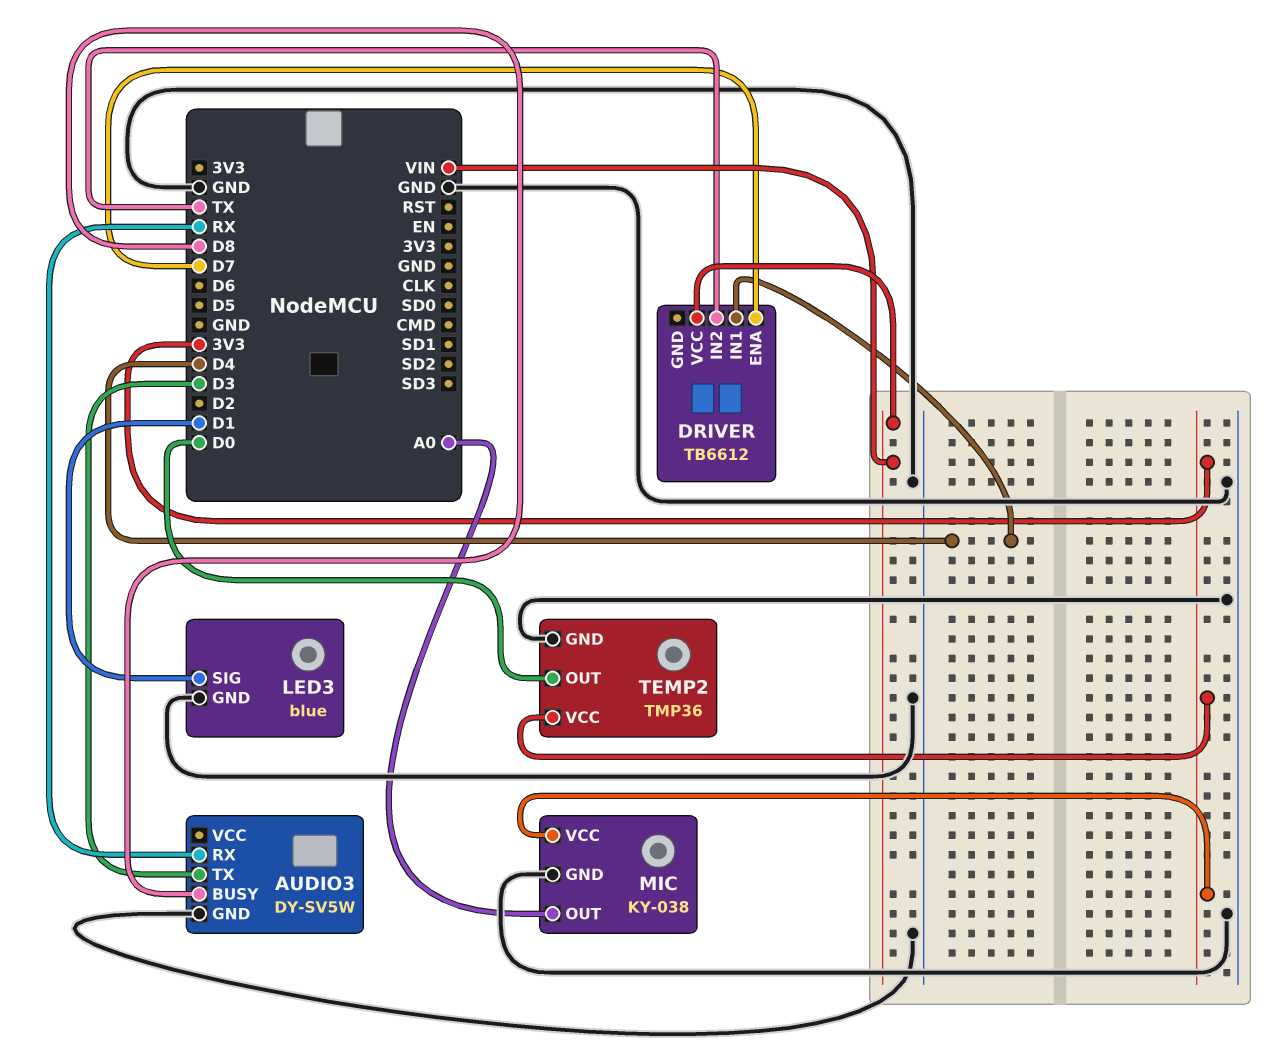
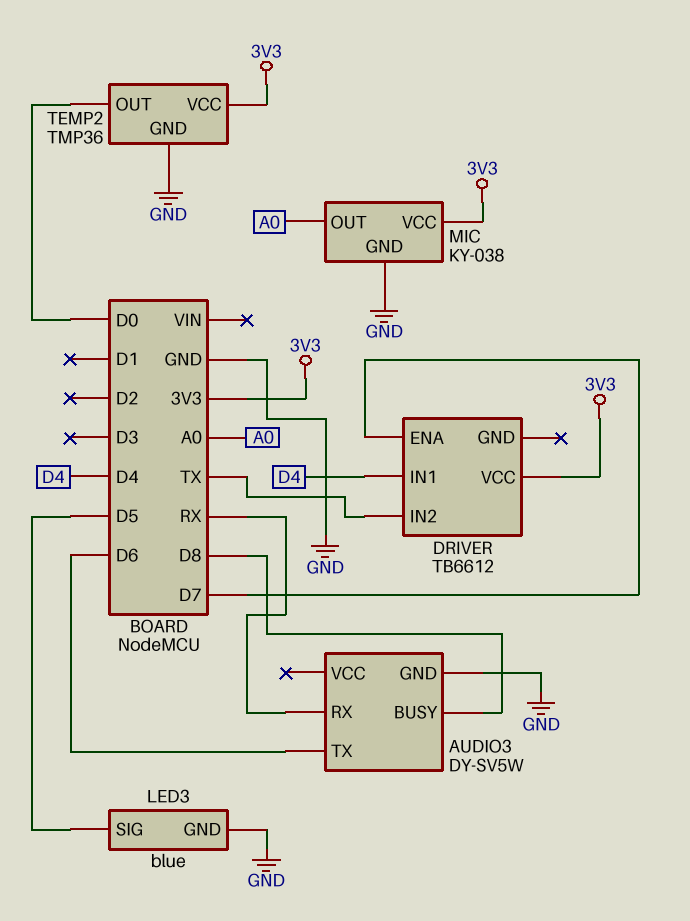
AUDIO3 pin TX: D3 -> D6
DRIVER pin VCC: VIN -> 3V3
LED3 pin SIG: D1 -> D5

